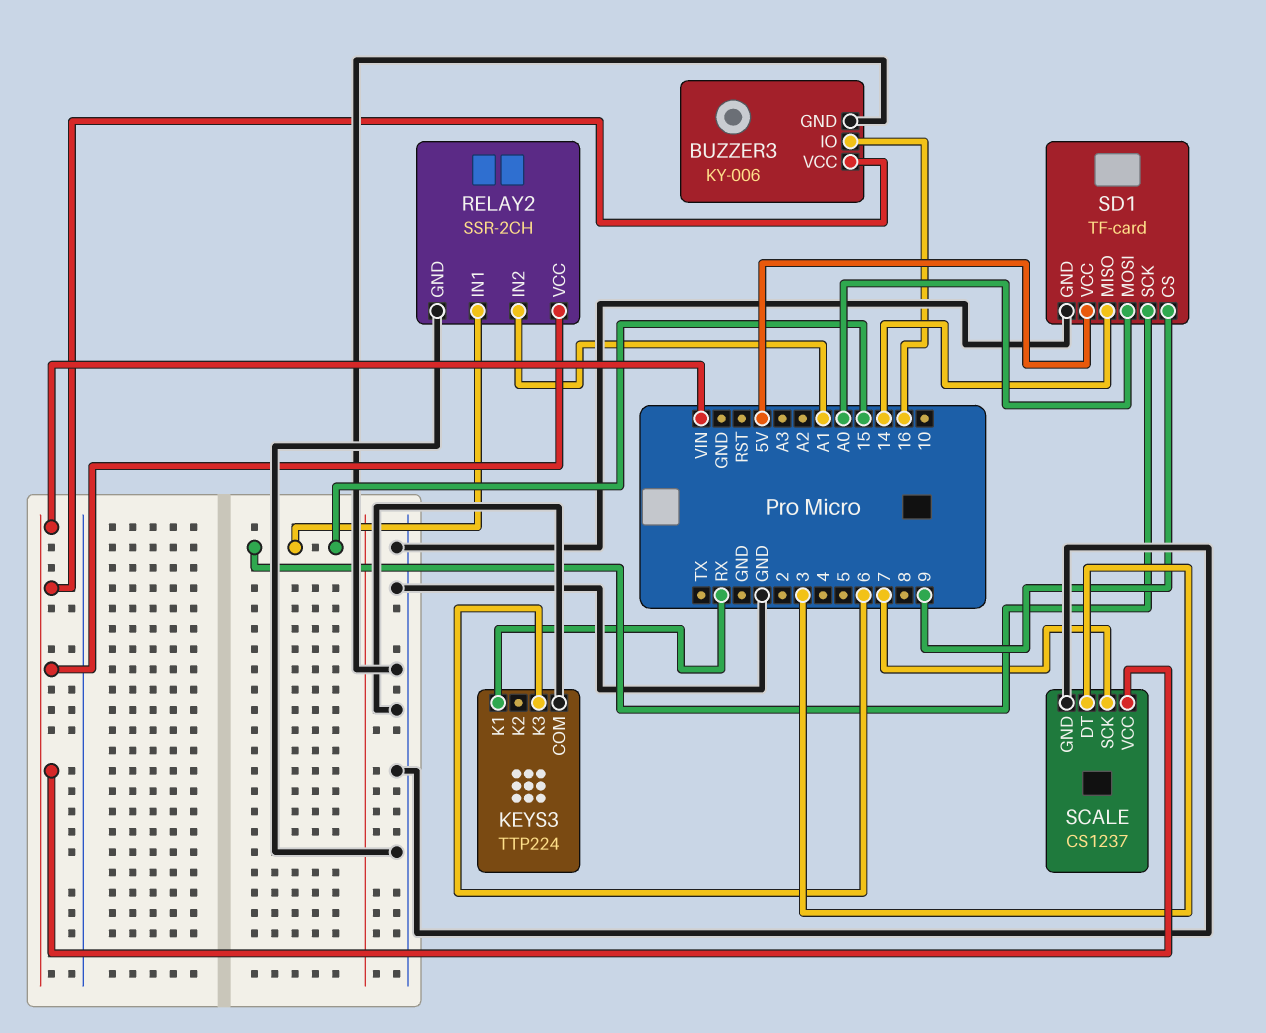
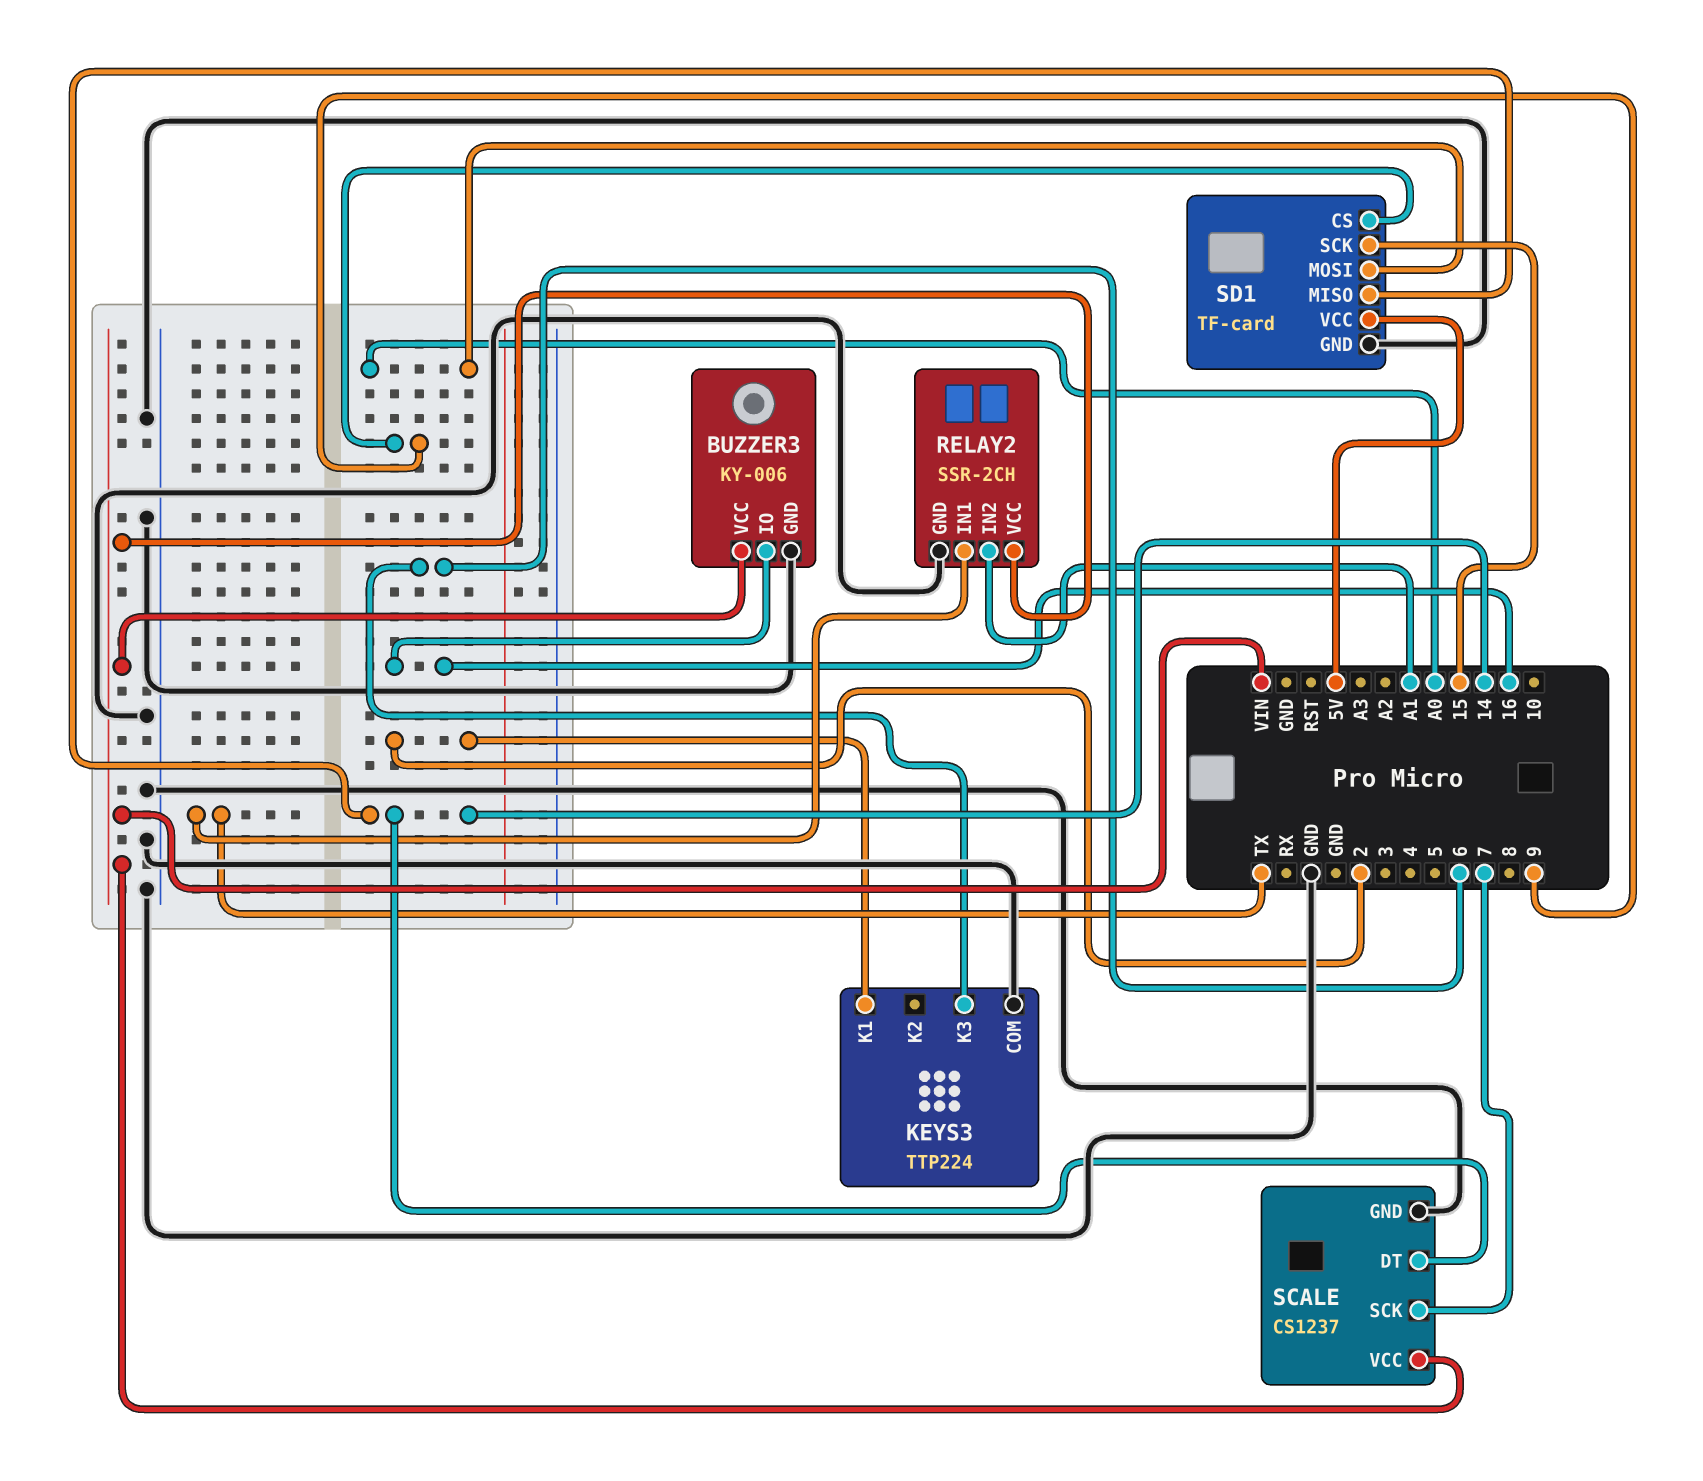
KEYS3 pin K1: RX -> 2
RELAY2 pin IN1: 15 -> TX
SCALE pin DT: 3 -> 14

